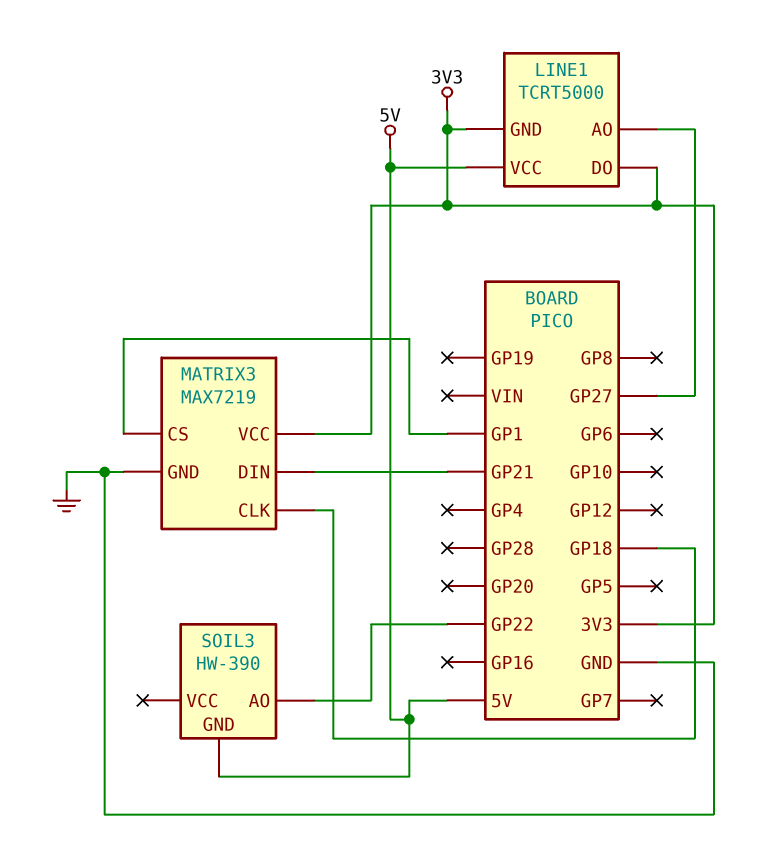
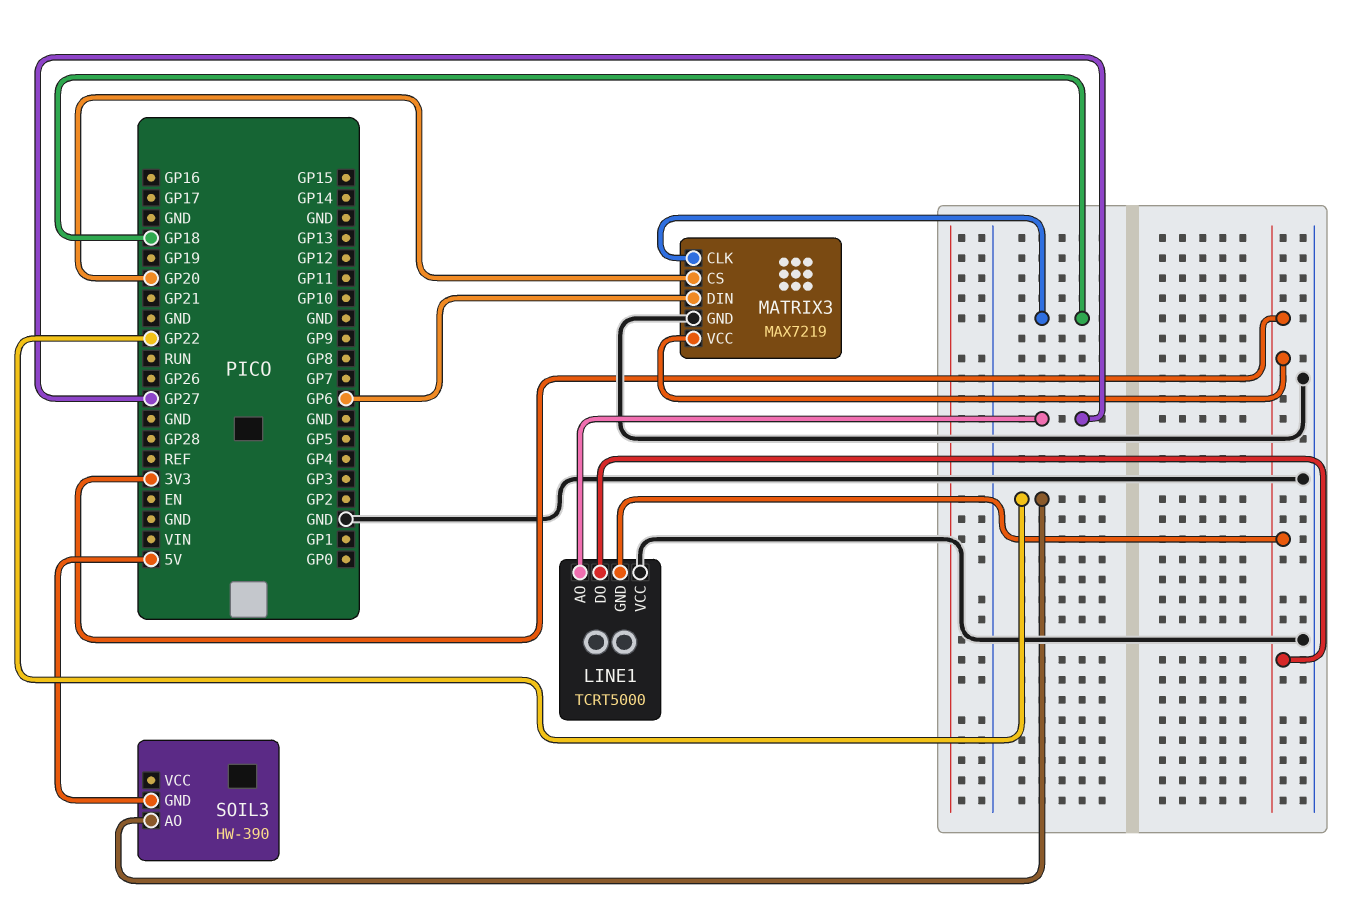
LINE1 pin VCC: 5V -> GND
MATRIX3 pin CS: GP1 -> GP20
MATRIX3 pin DIN: GP21 -> GP6

